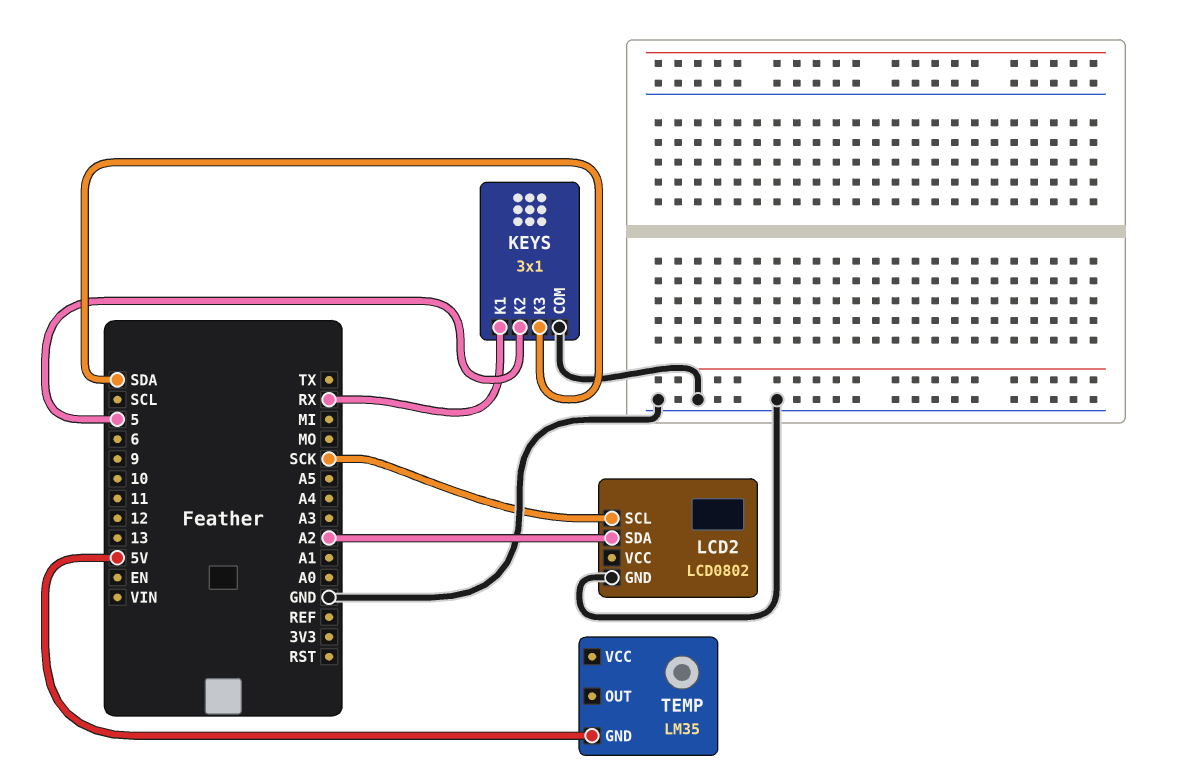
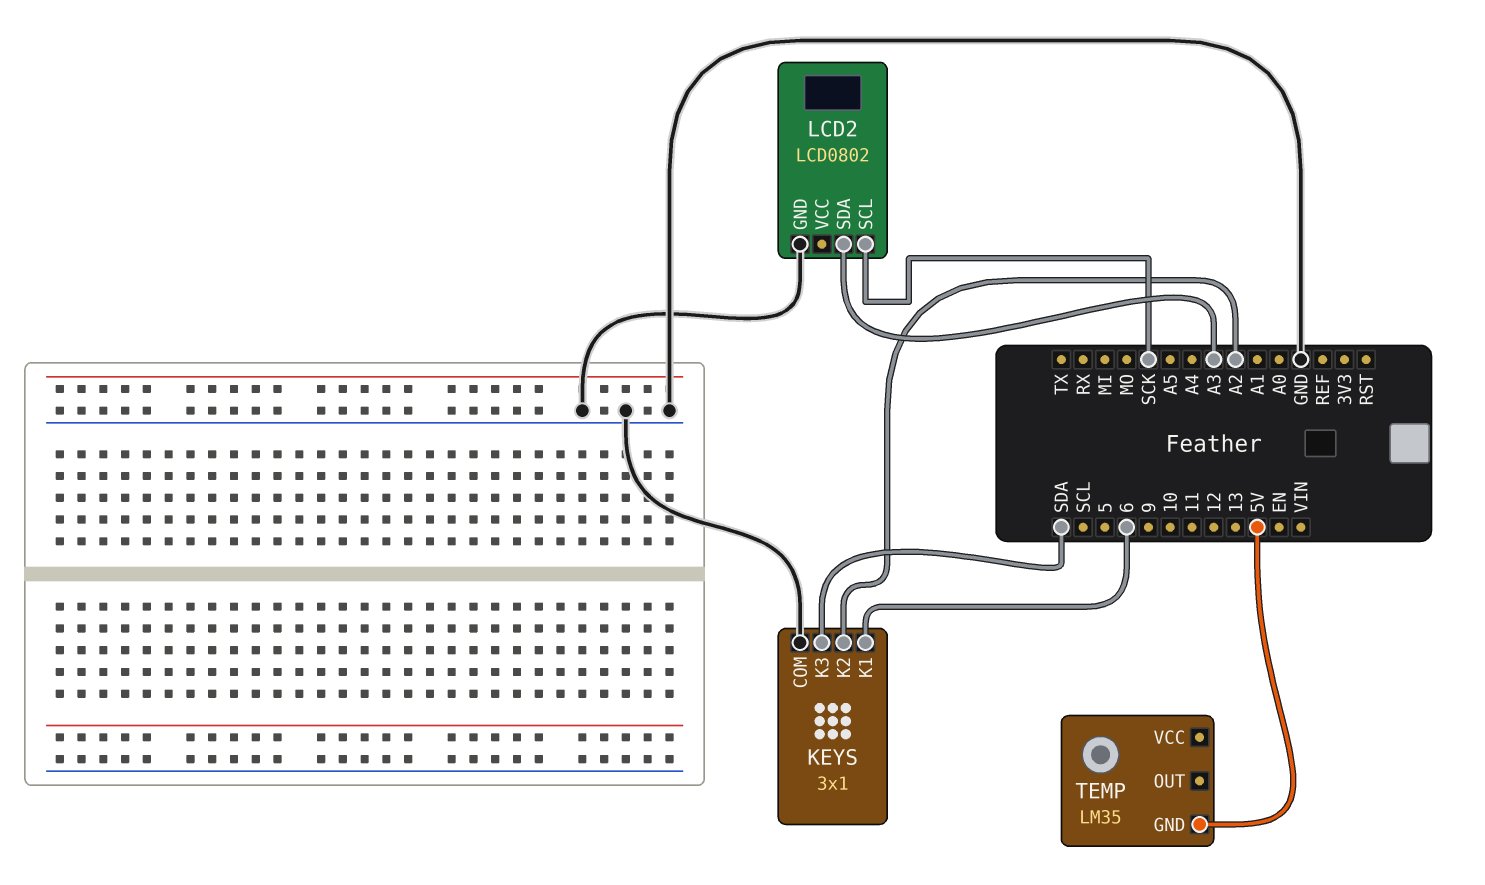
KEYS pin K1: RX -> 6
KEYS pin K2: 5 -> A2
LCD2 pin SDA: A2 -> A3

